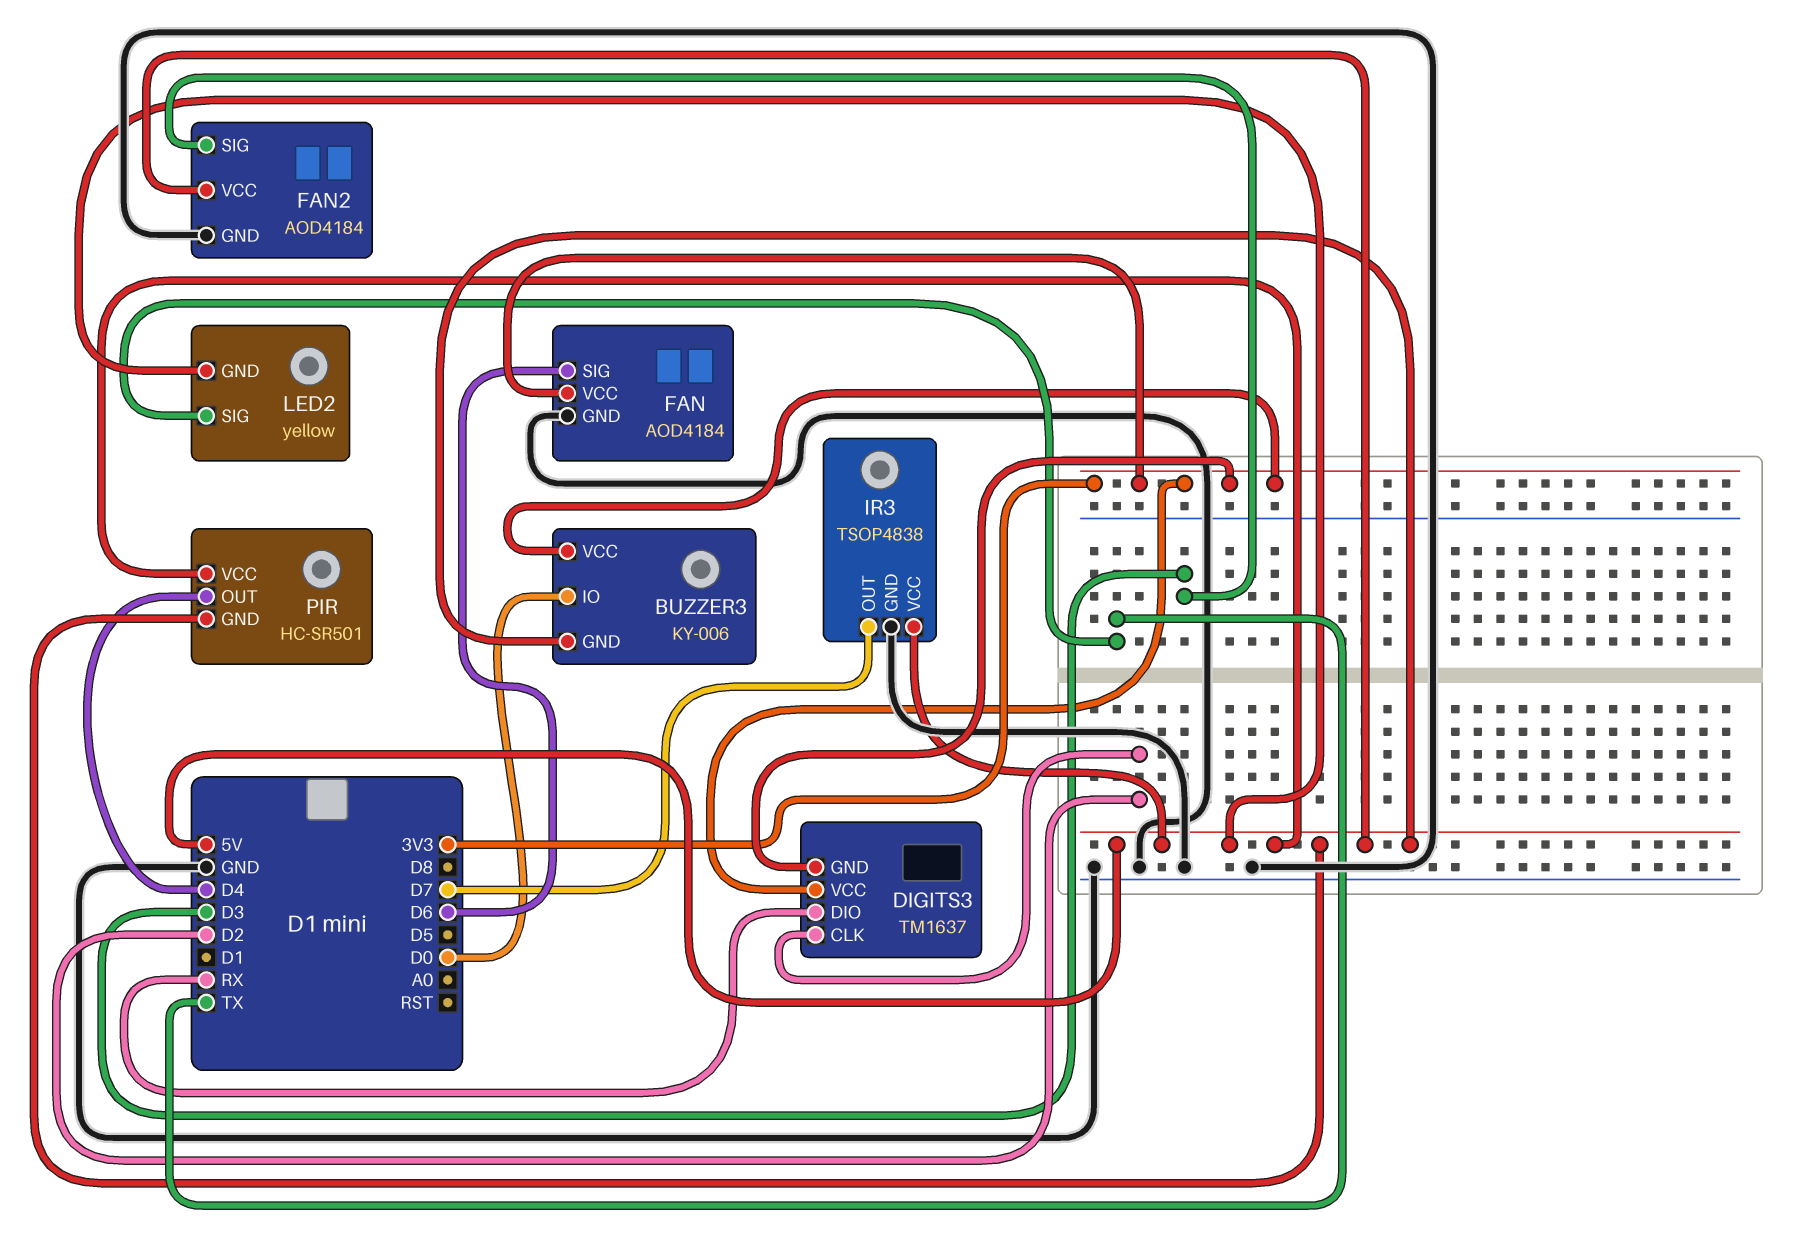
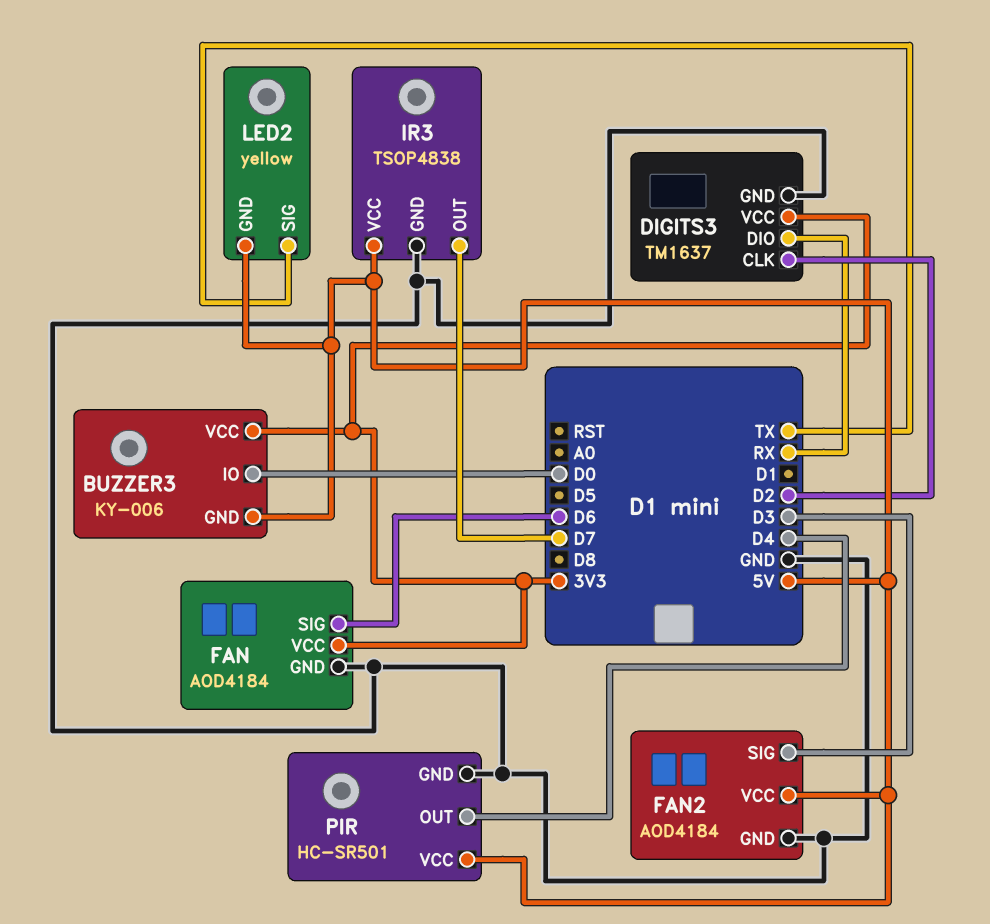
DIGITS3 pin GND: 3V3 -> GND
PIR pin GND: 5V -> GND

